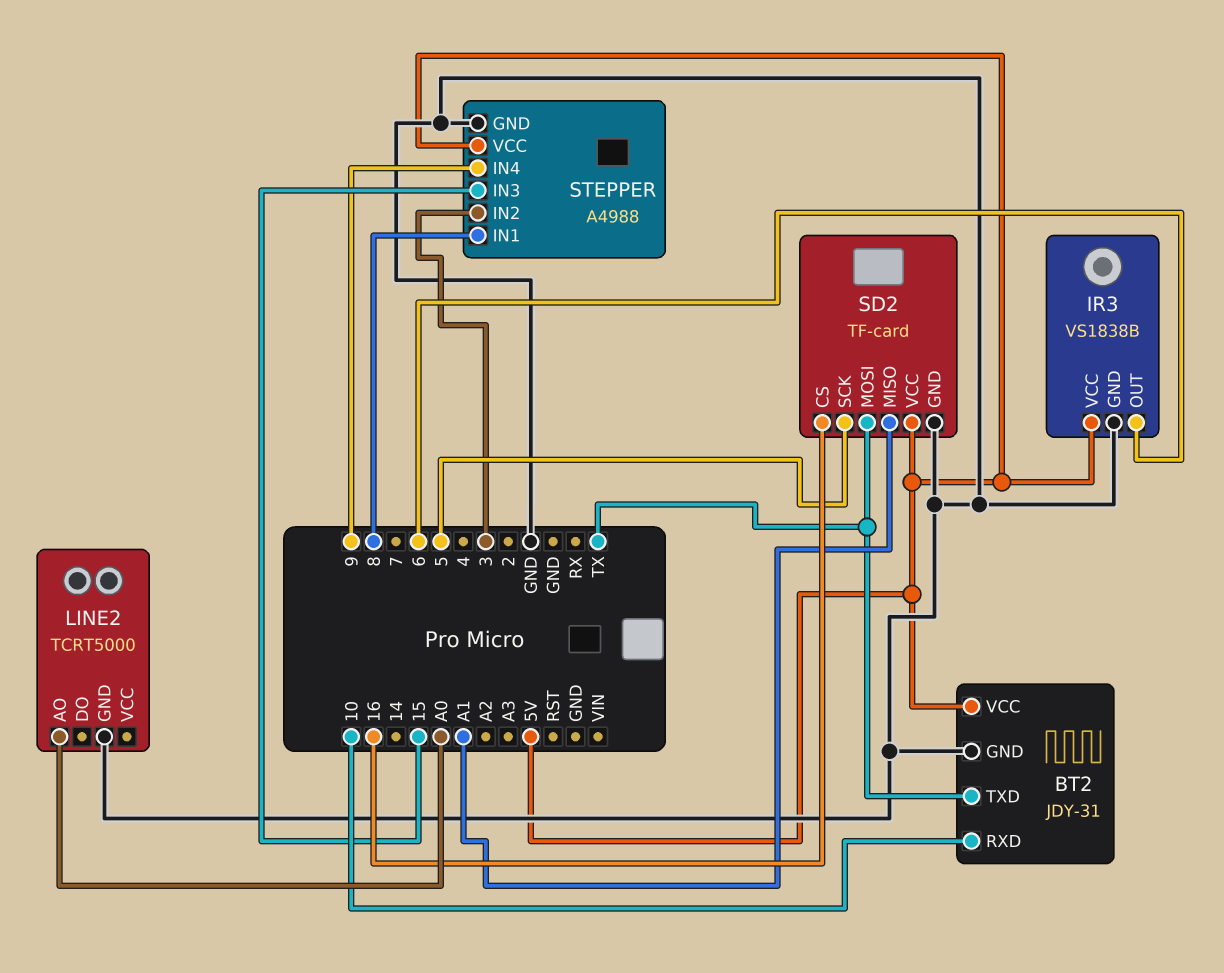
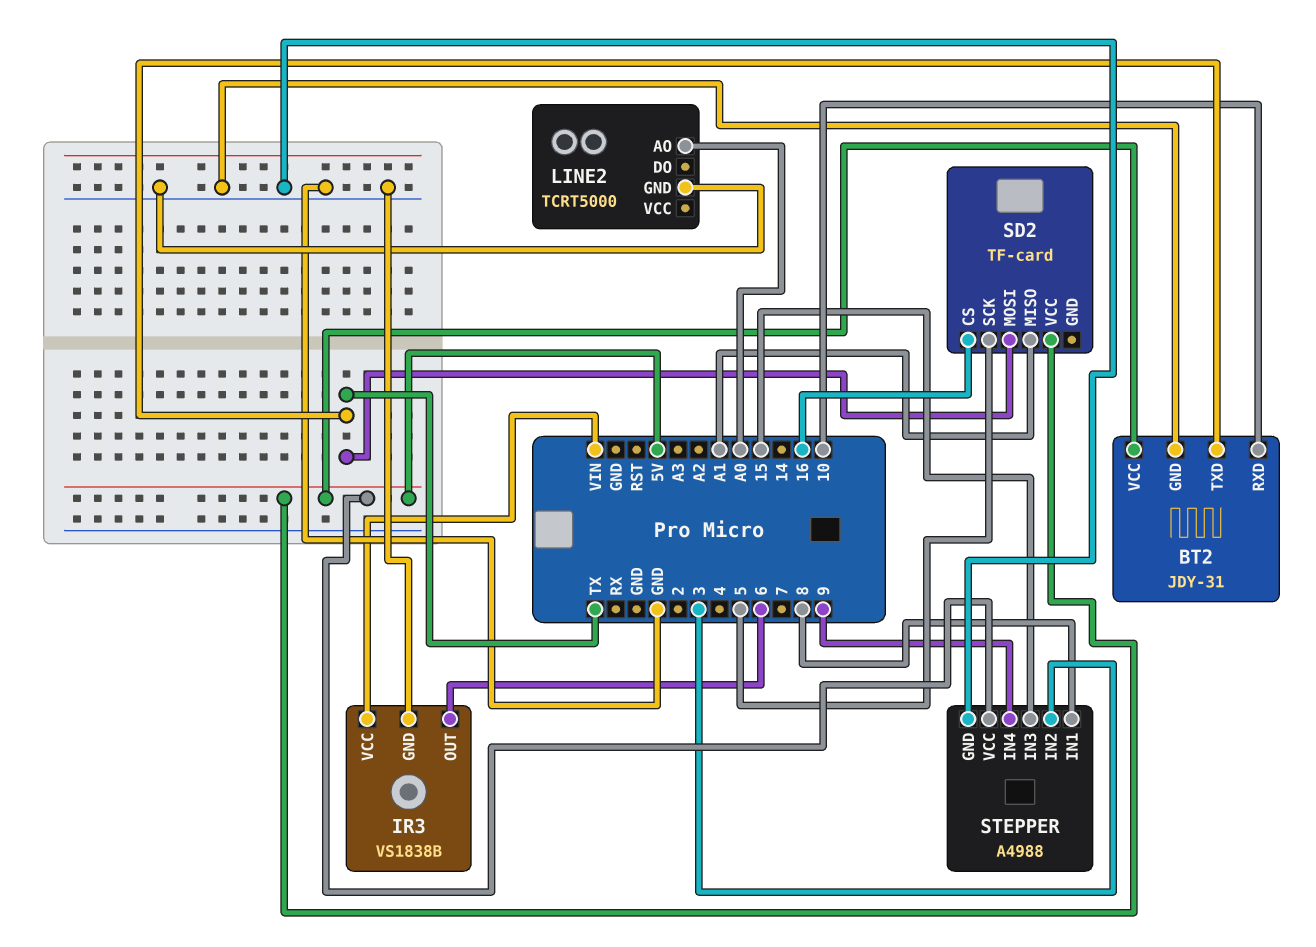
IR3 pin VCC: 5V -> VIN
SD2 pin GND: GND -> none

